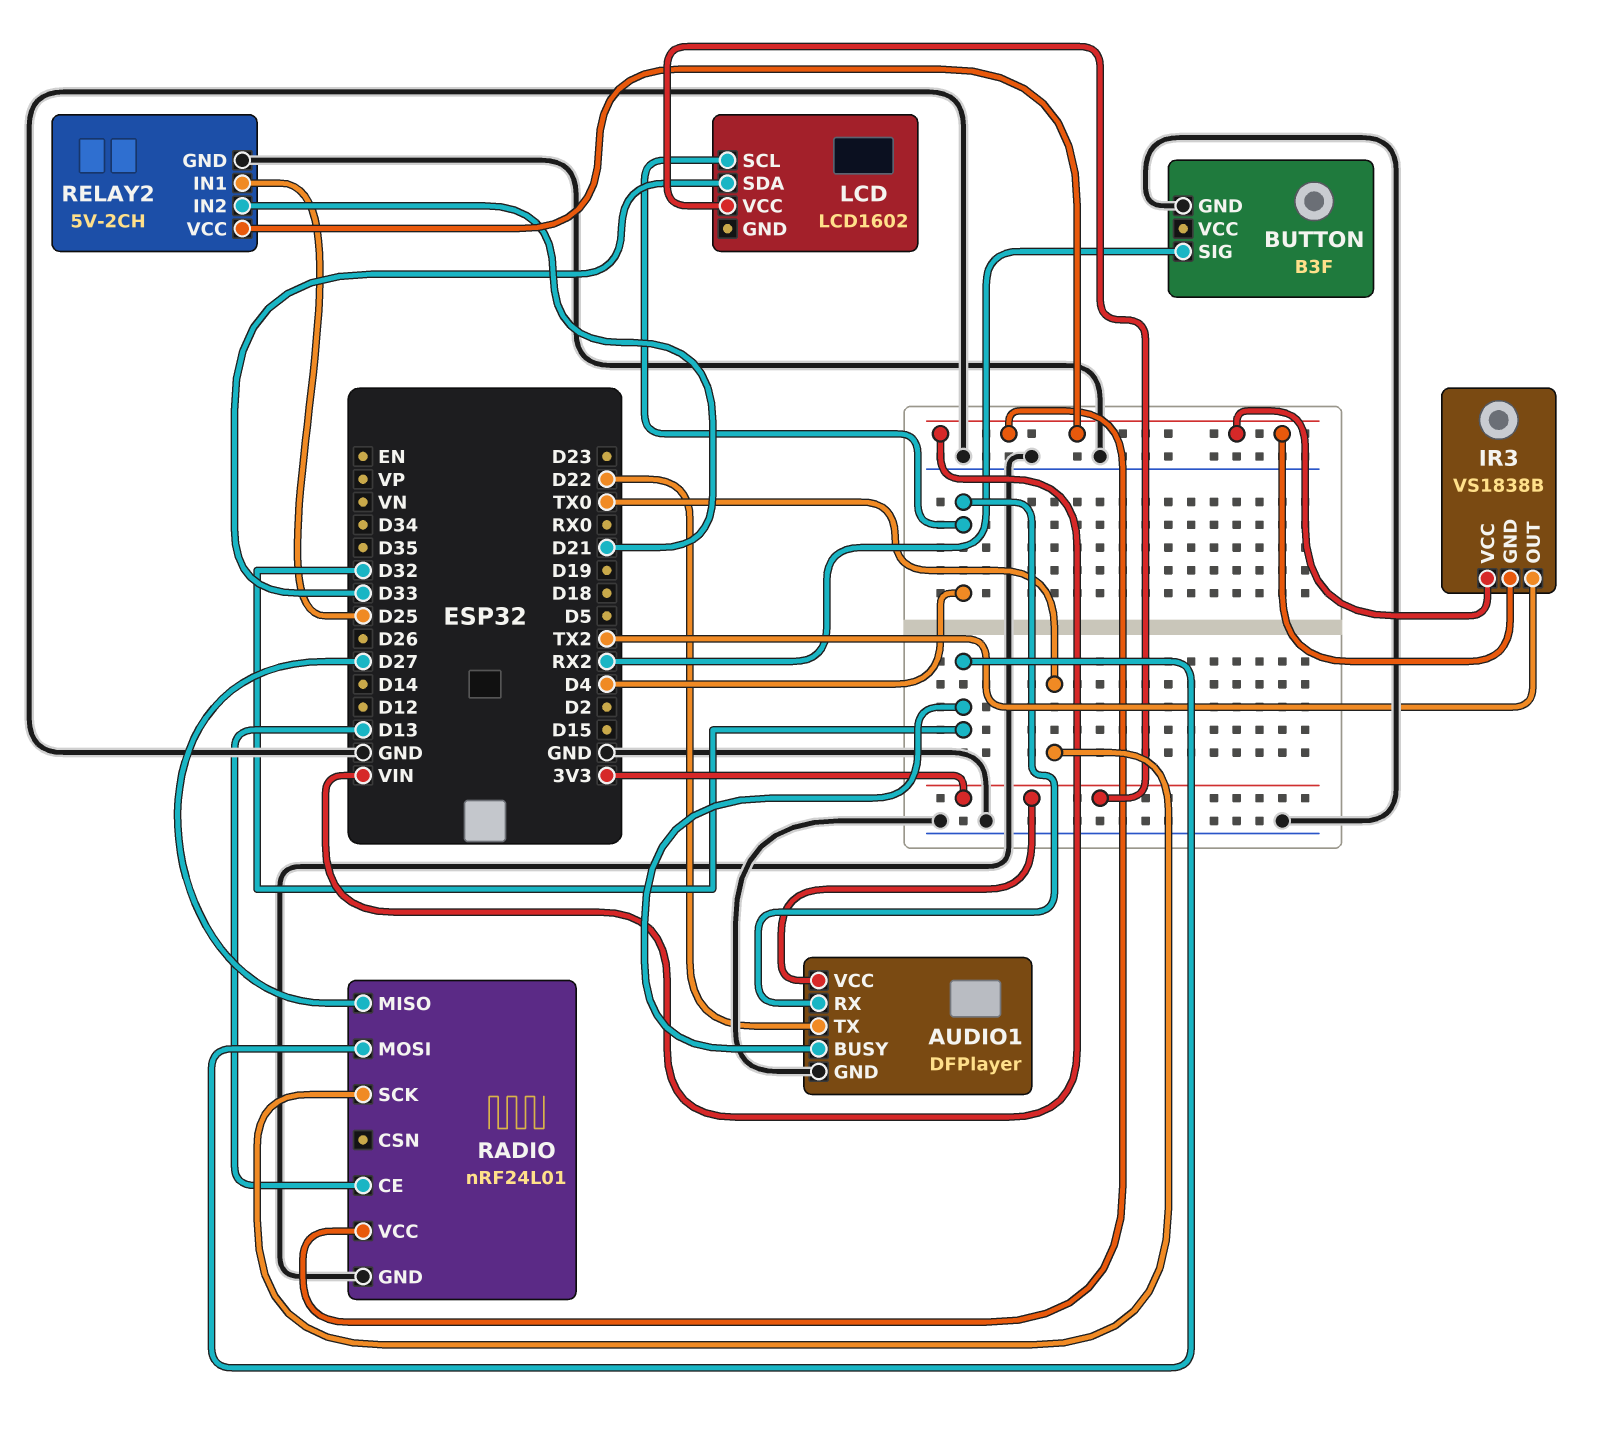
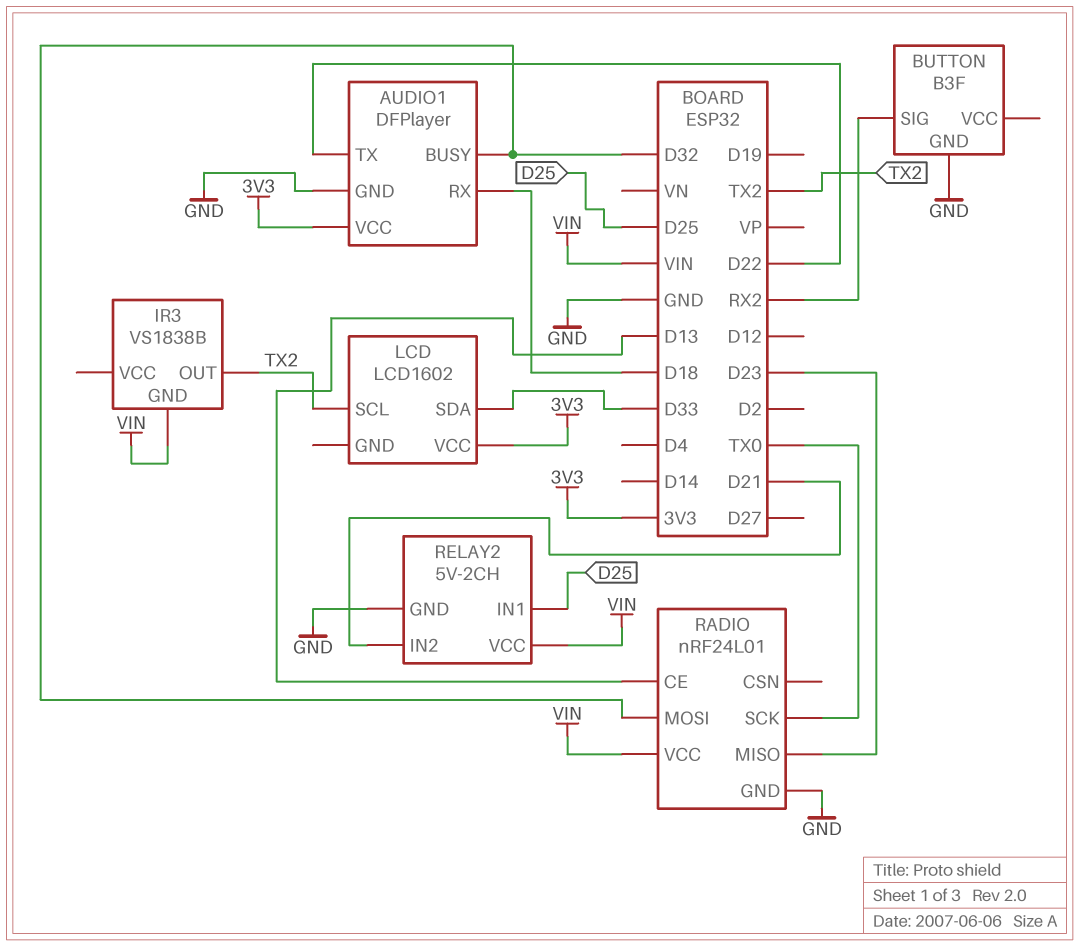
AUDIO1 pin RX: D4 -> D18
IR3 pin VCC: VIN -> none
LCD pin SCL: D4 -> TX2
RADIO pin MISO: D27 -> D23

